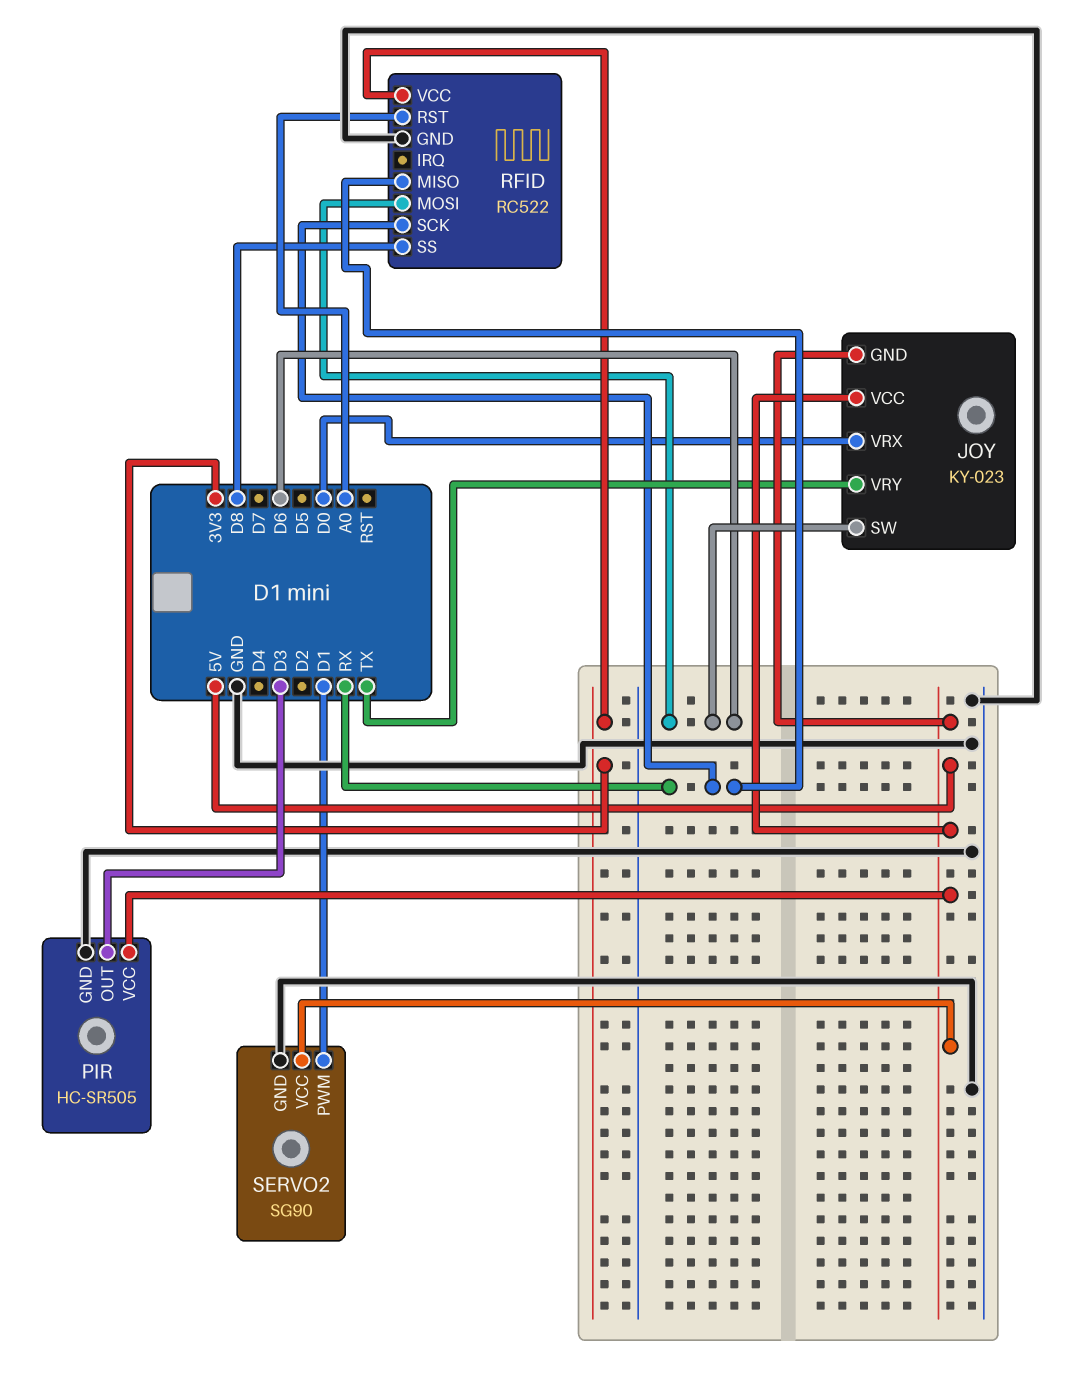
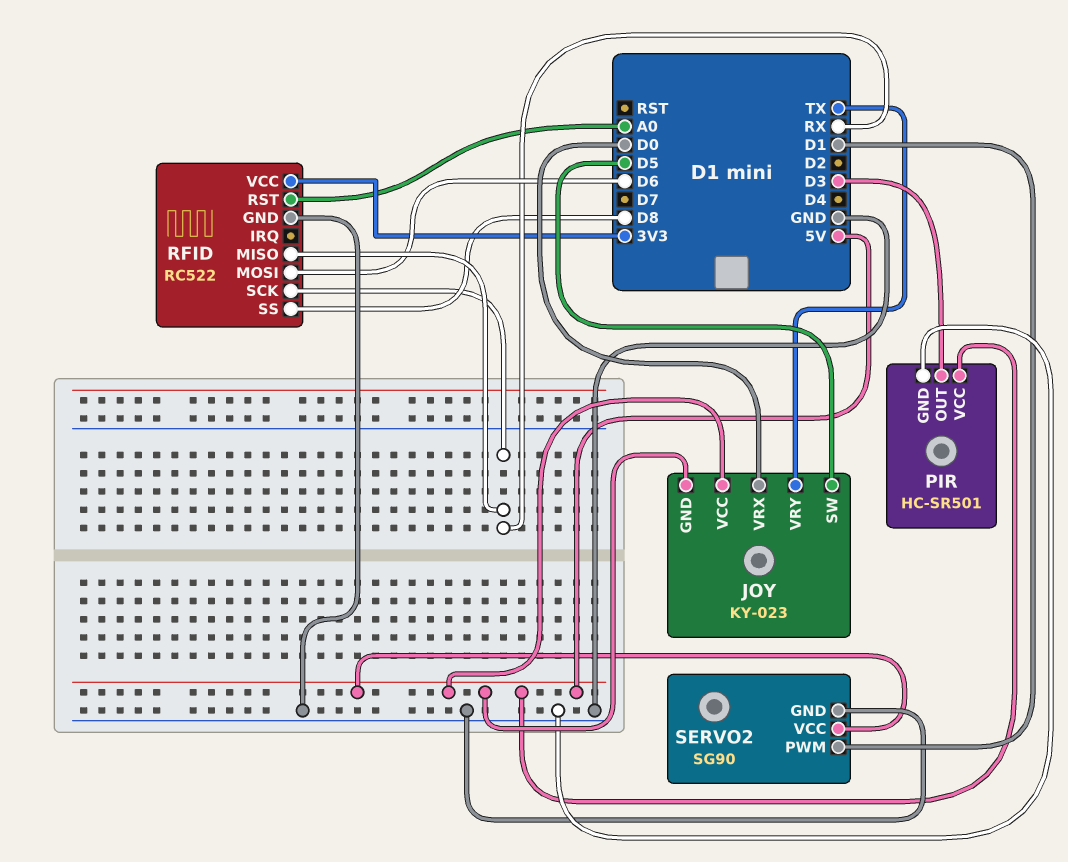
JOY pin SW: D6 -> D5
PIR: HC-SR505 -> HC-SR501

